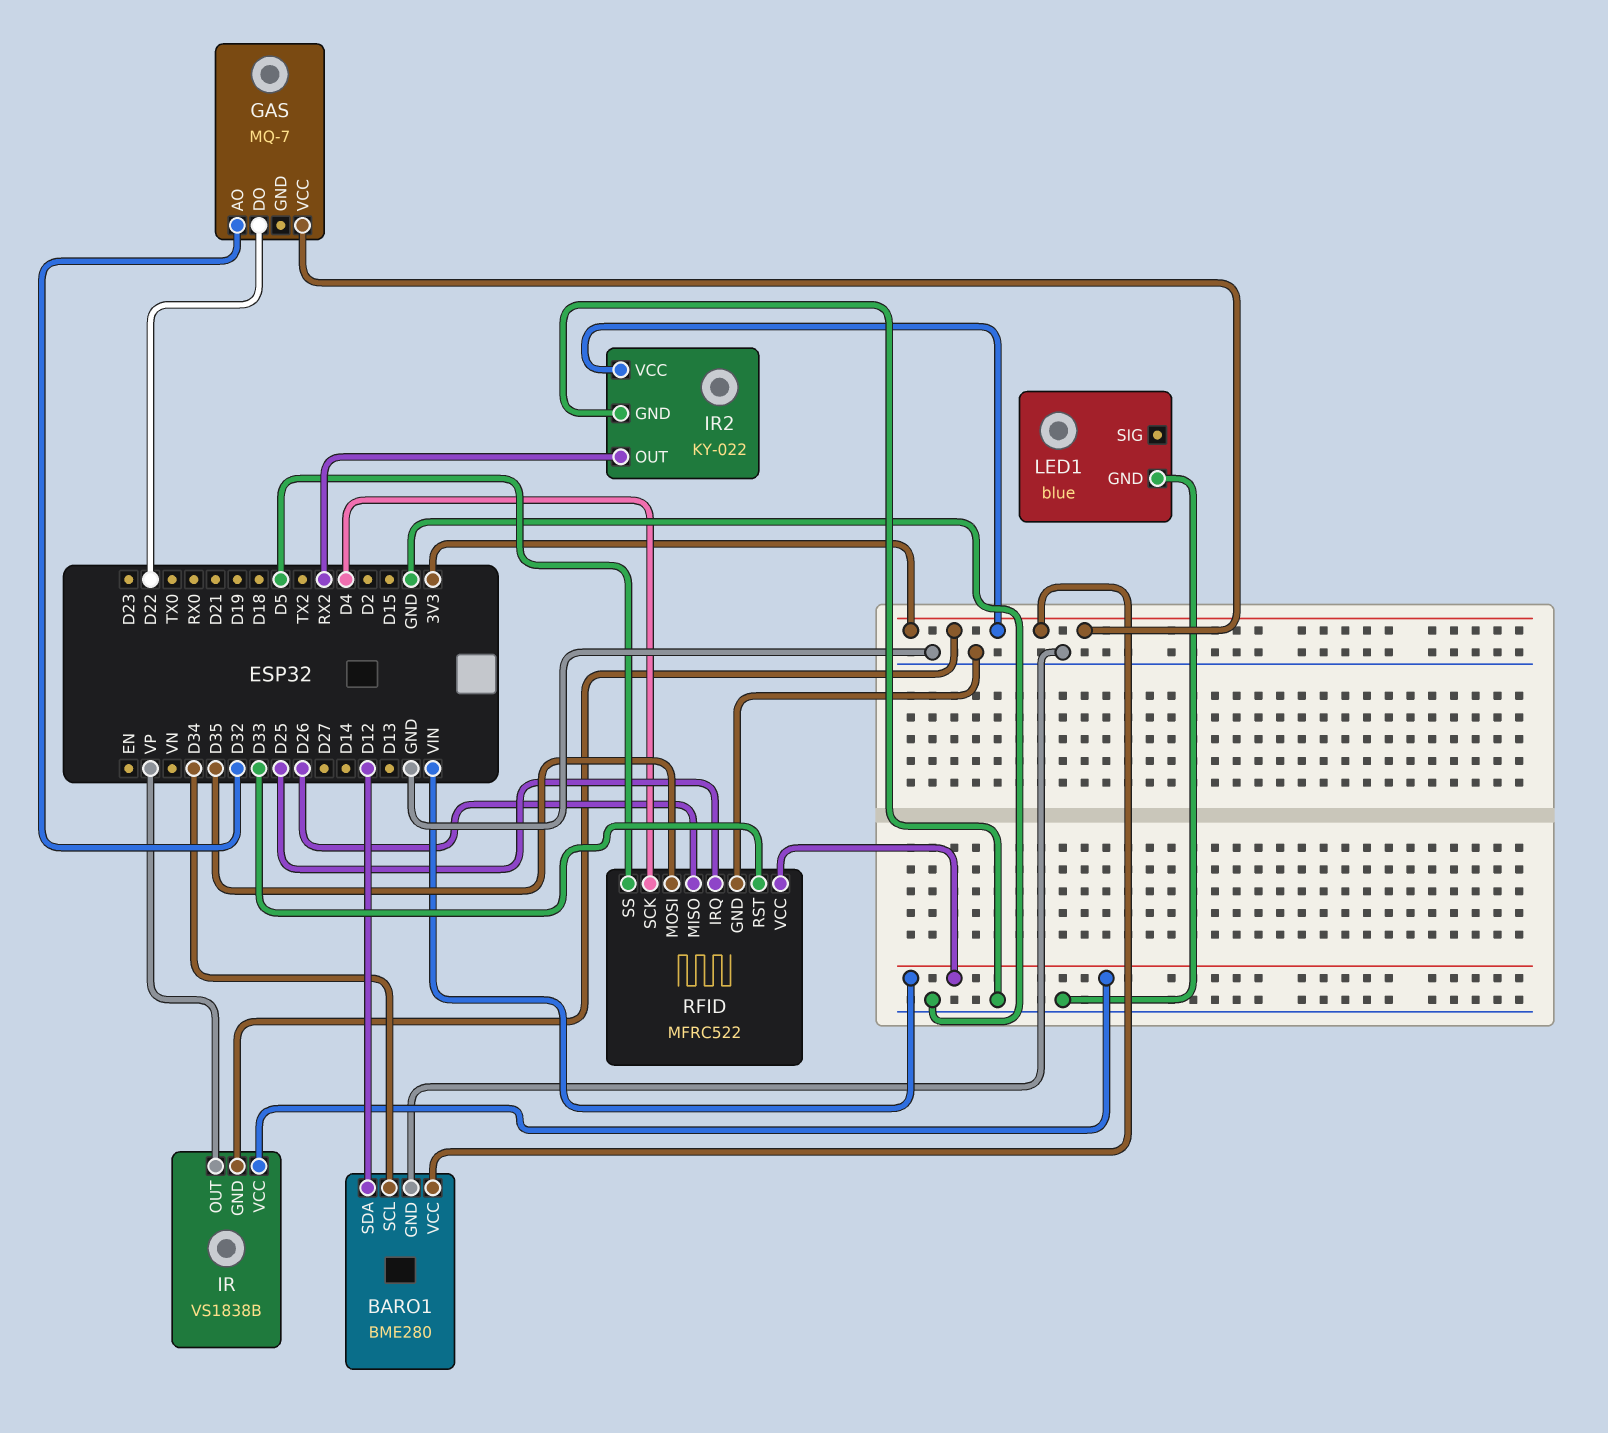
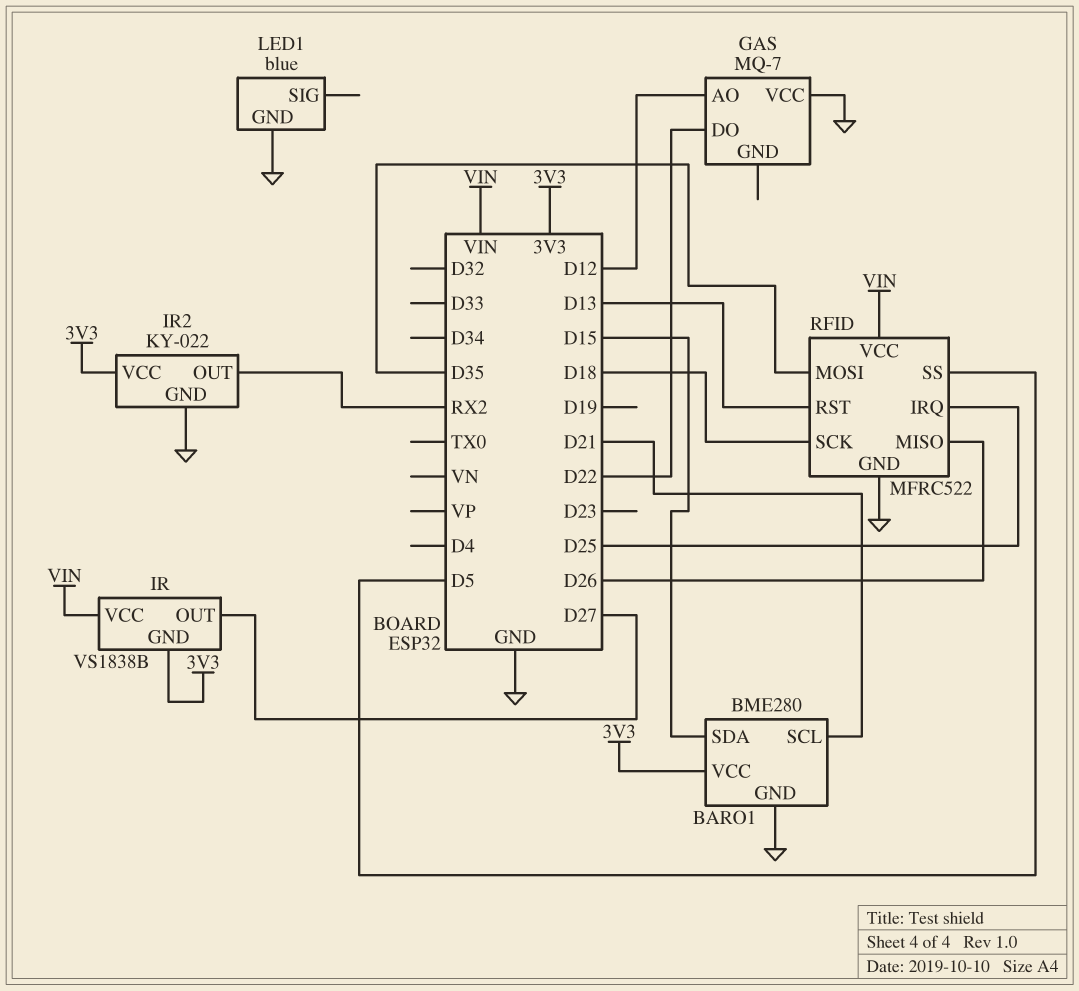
BARO1 pin SCL: D34 -> D21
BARO1 pin SDA: D12 -> D15
GAS pin AO: D32 -> D12
GAS pin VCC: 3V3 -> GND
IR pin OUT: VP -> D27
RFID pin RST: D33 -> D13
RFID pin SCK: D4 -> D18

